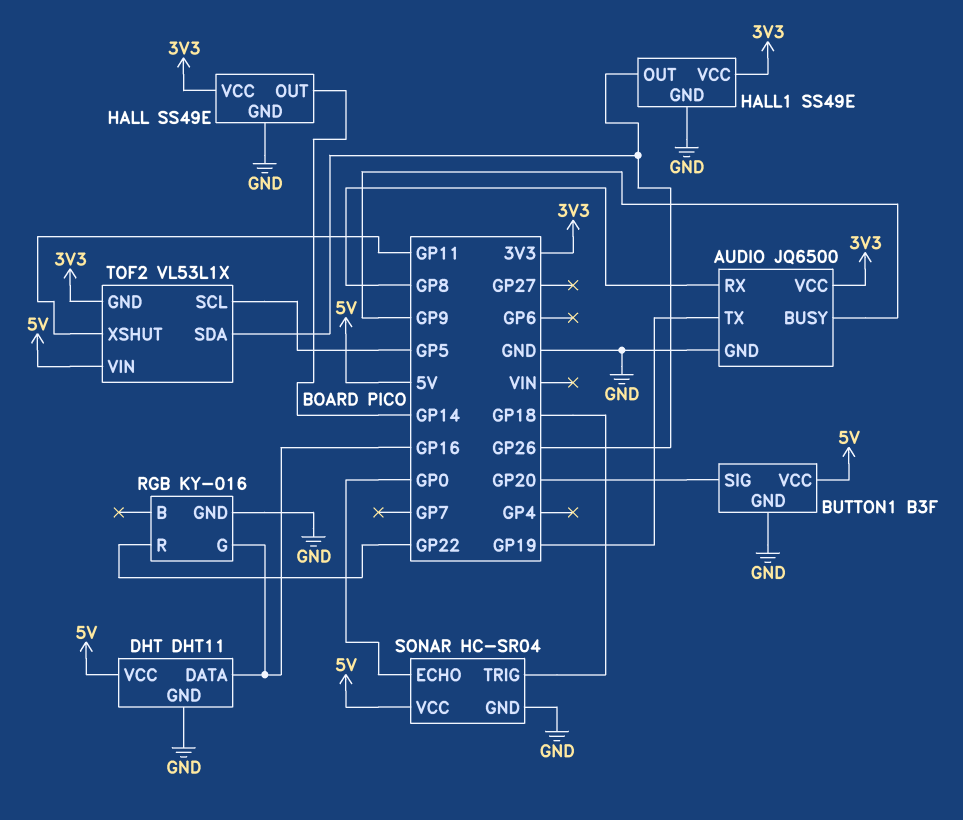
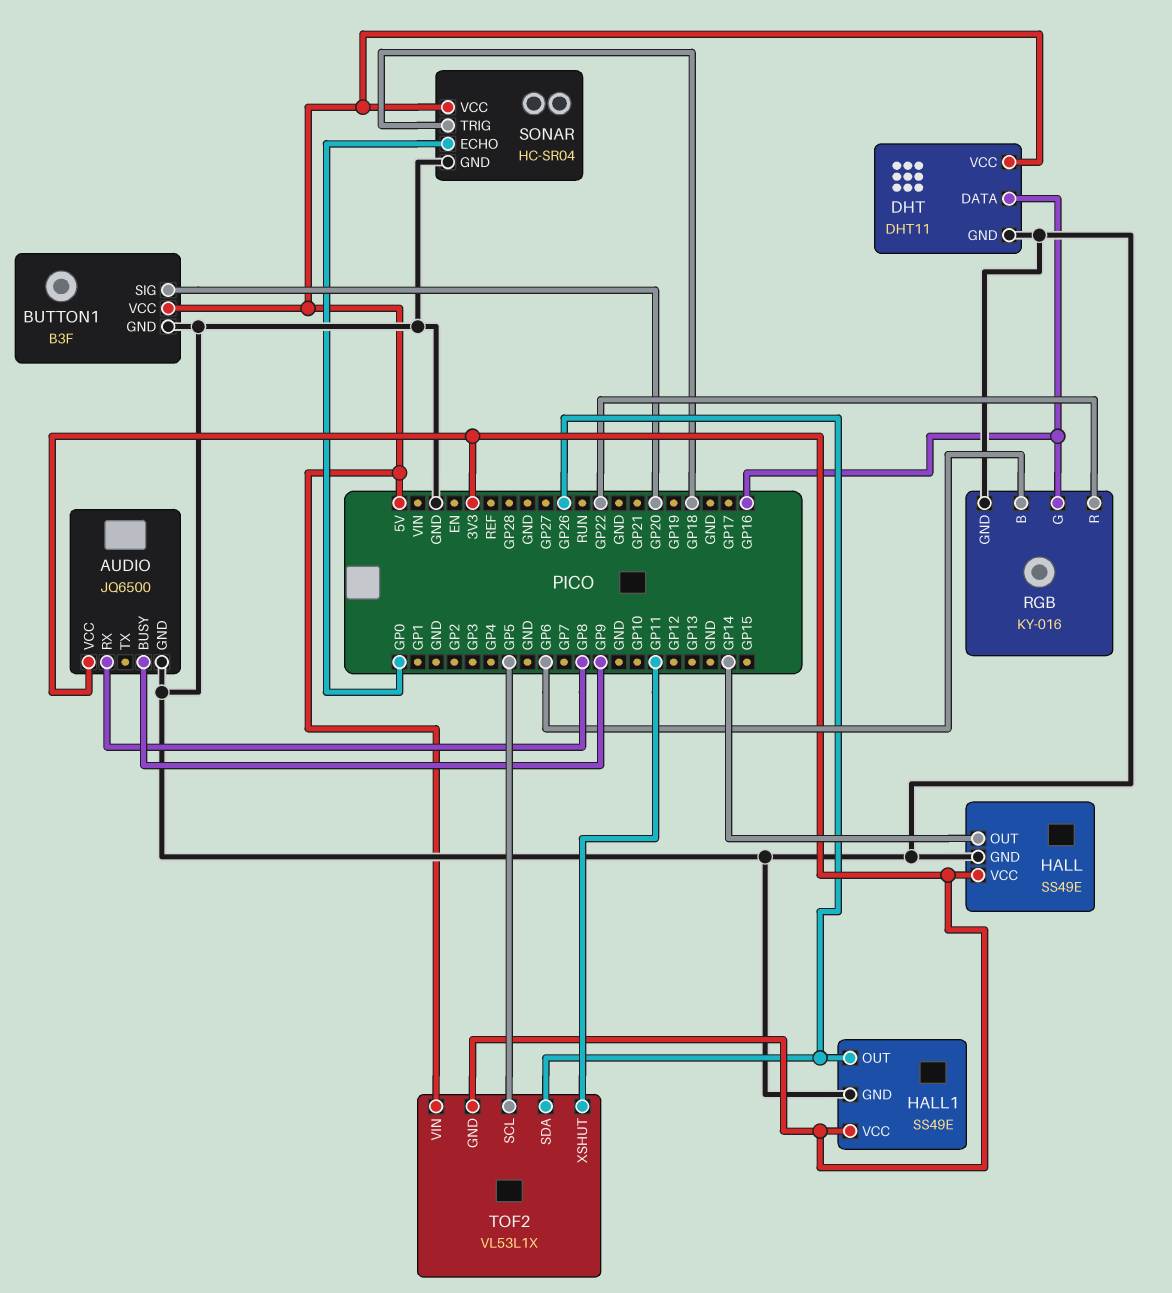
AUDIO pin TX: GP19 -> none
RGB pin B: none -> GP6

